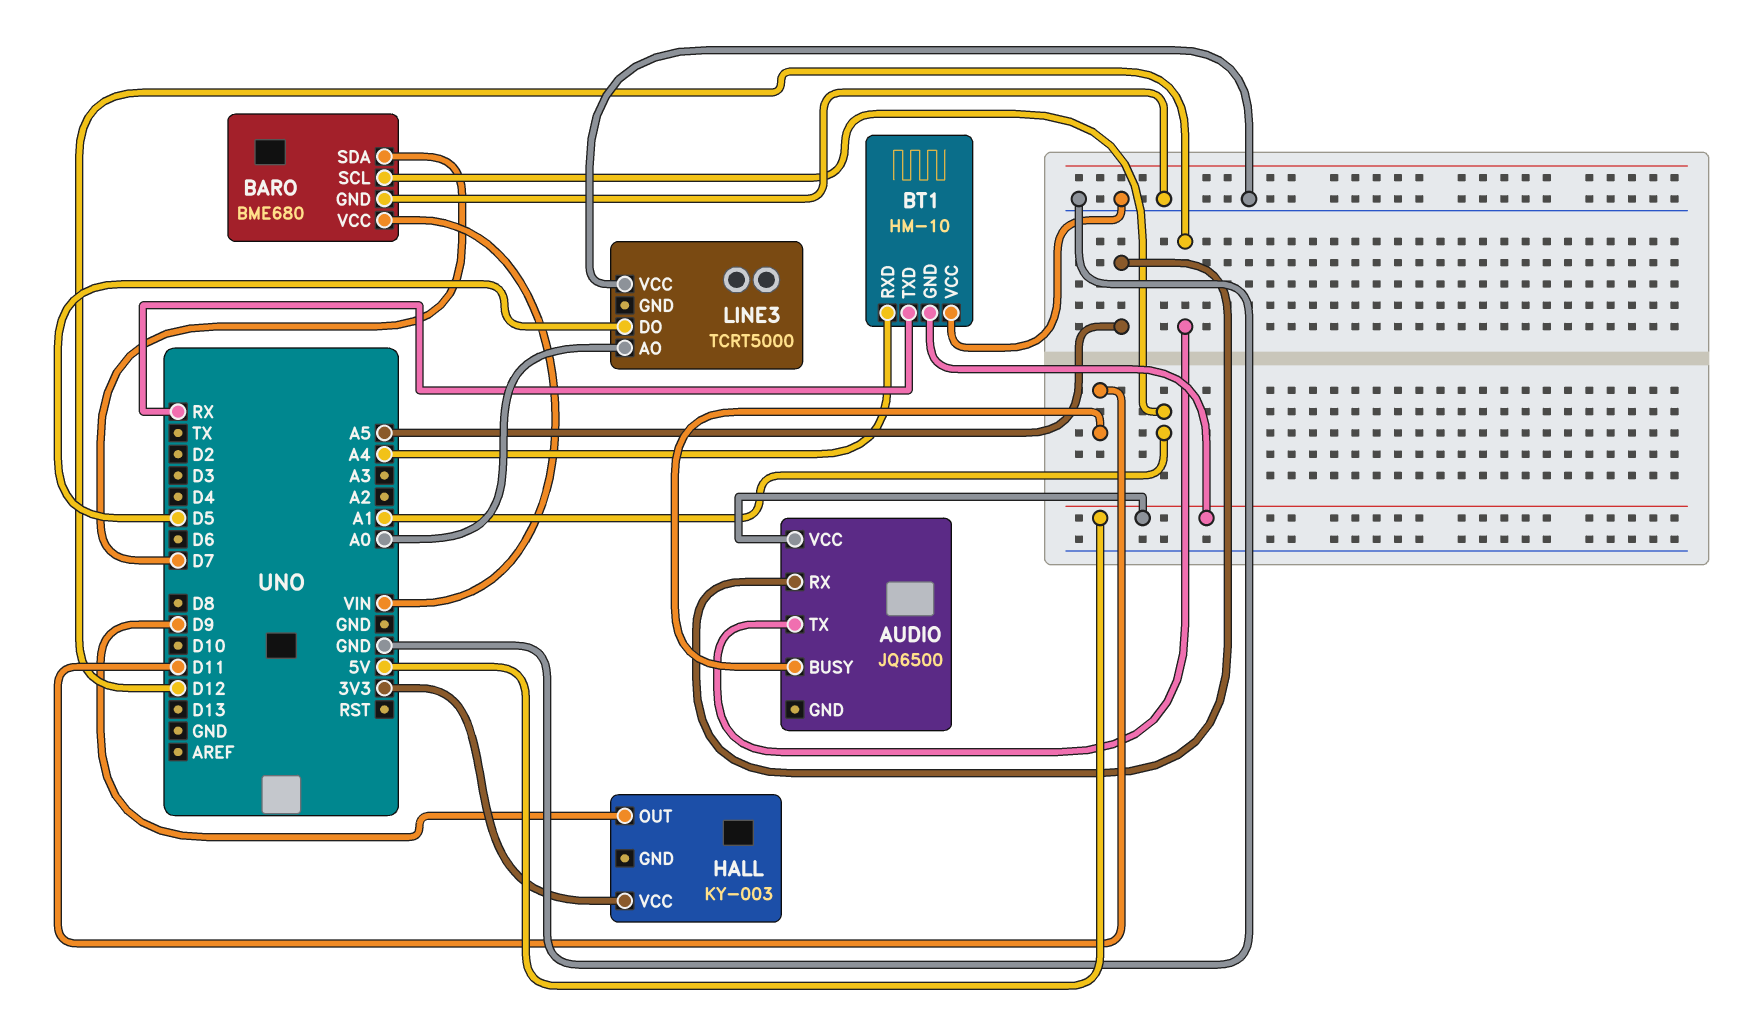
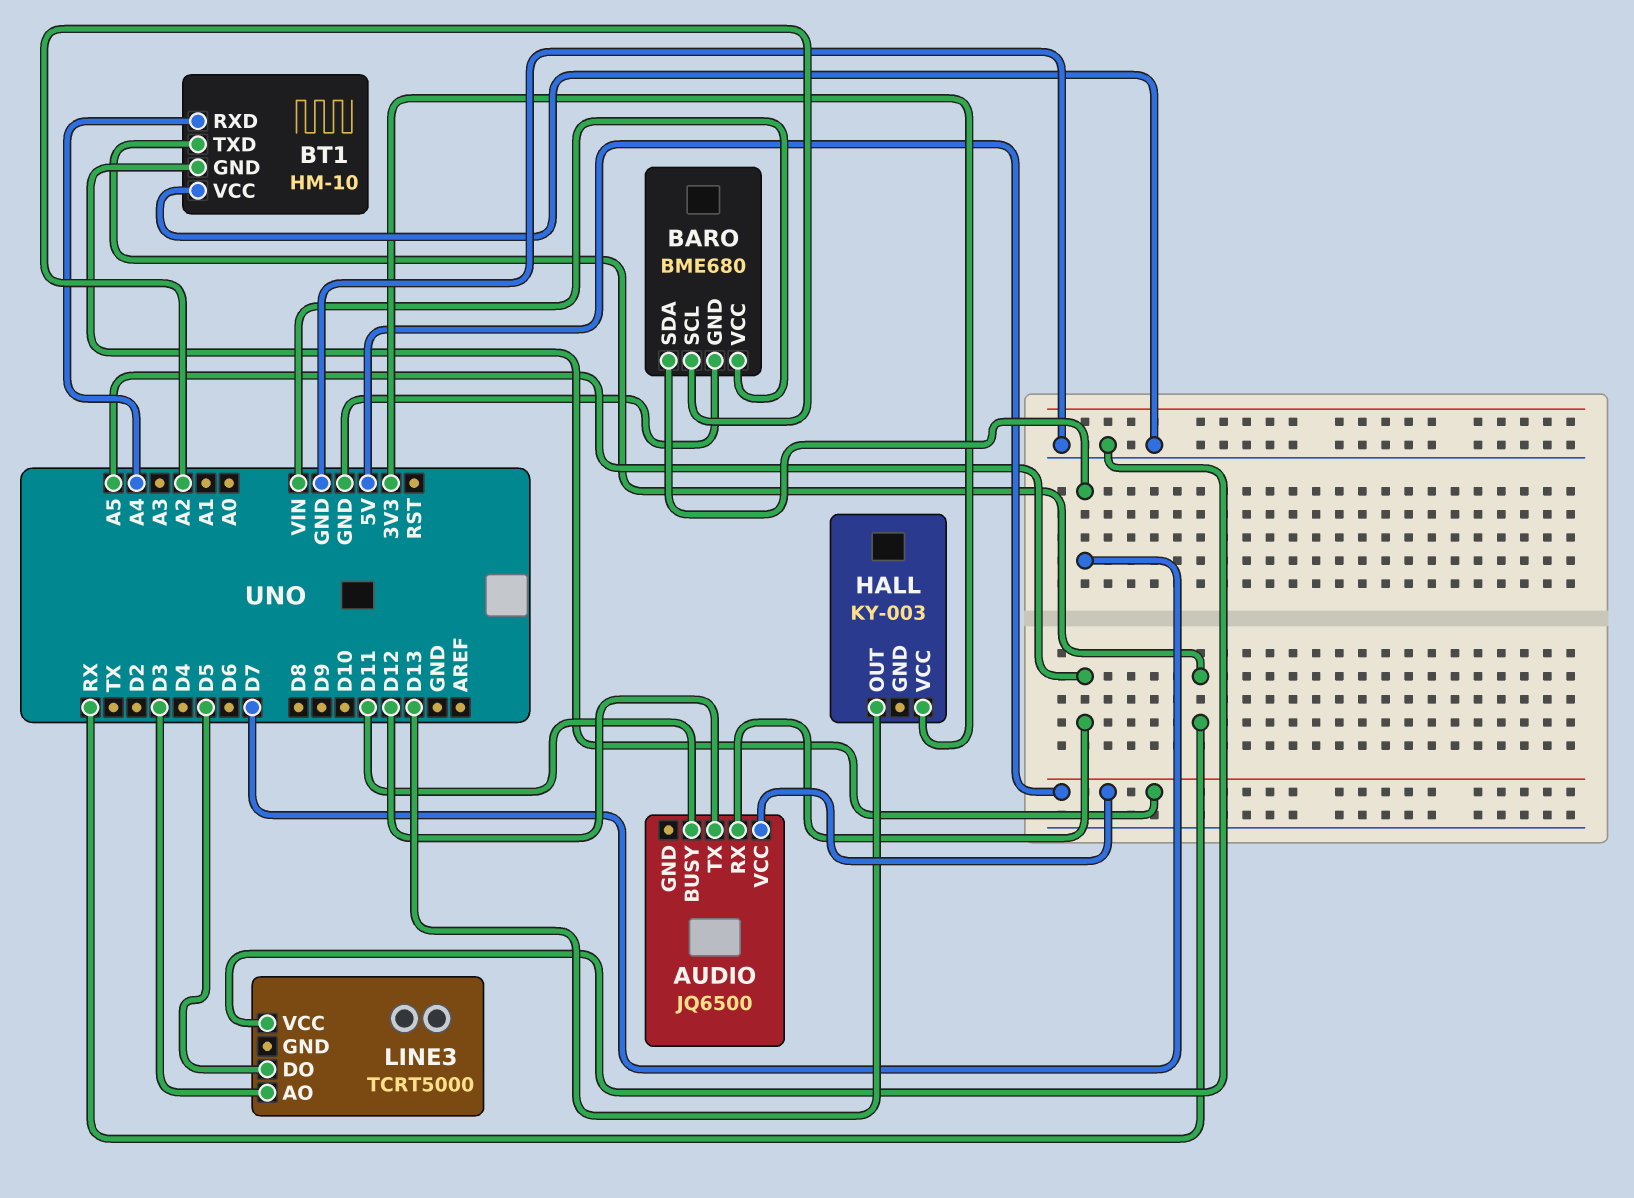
BARO pin SCL: A1 -> A2
HALL pin OUT: D9 -> D13
LINE3 pin AO: A0 -> D3

